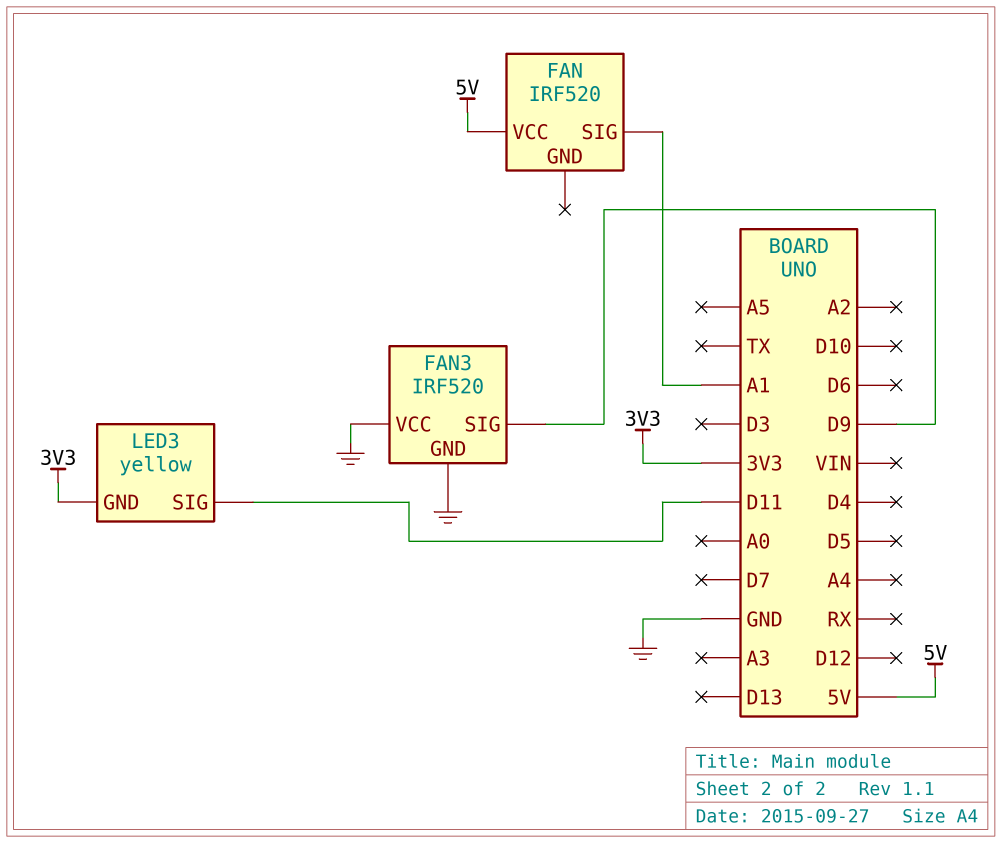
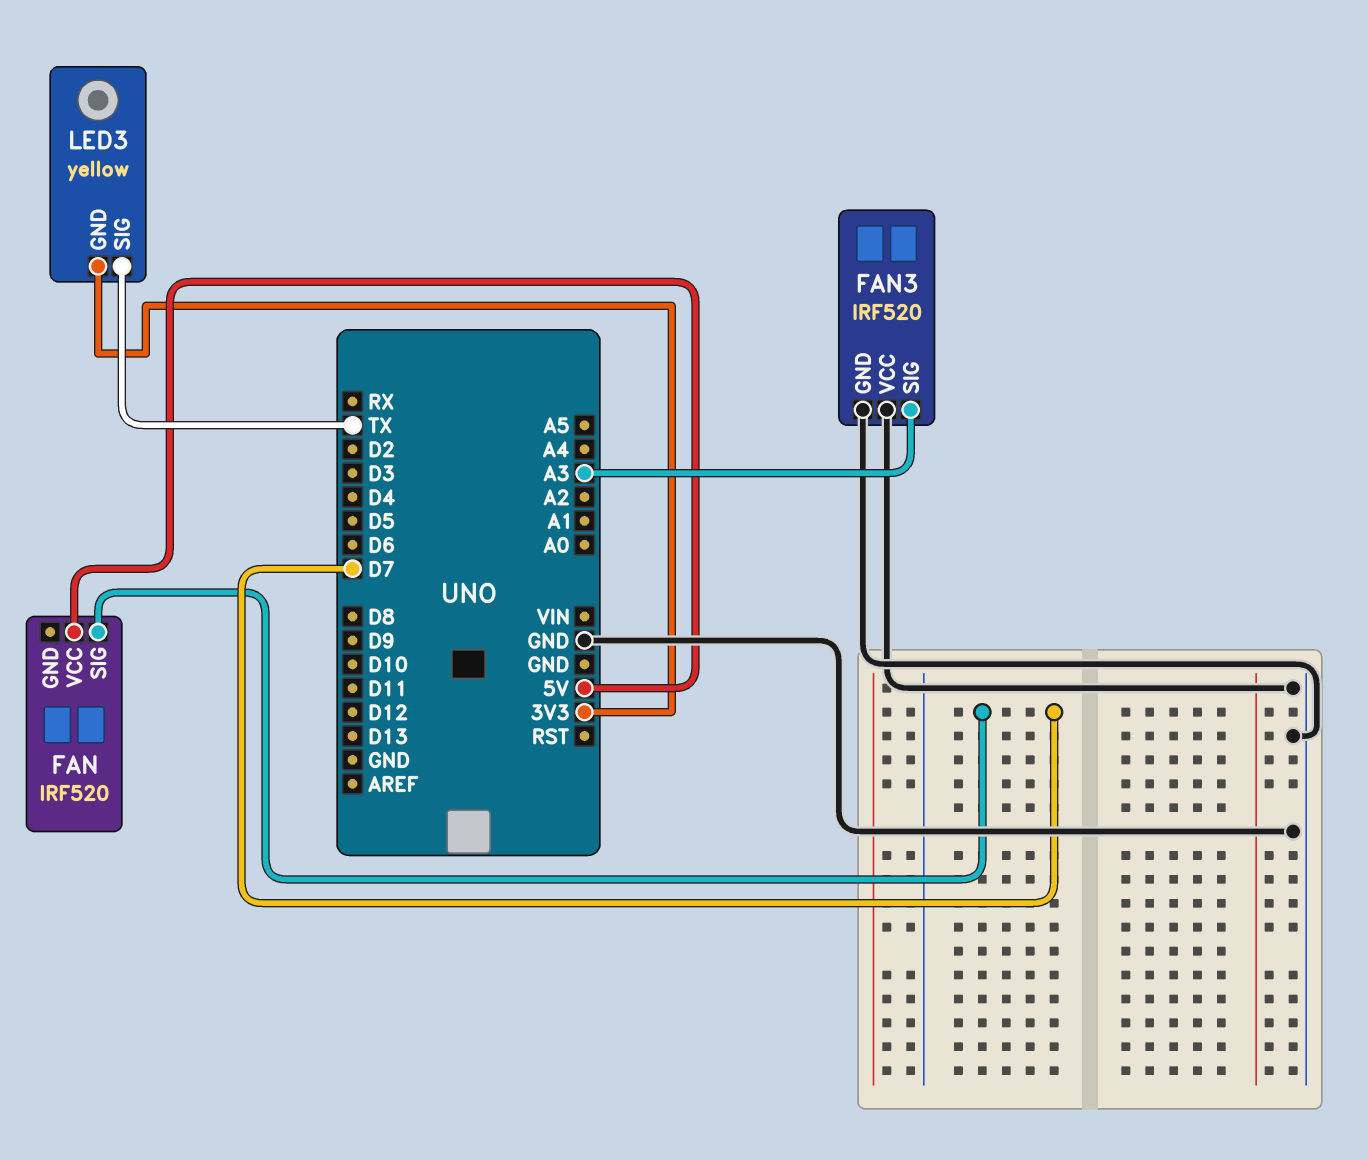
FAN pin SIG: A1 -> D7
FAN3 pin SIG: D9 -> A3
LED3 pin SIG: D11 -> TX

